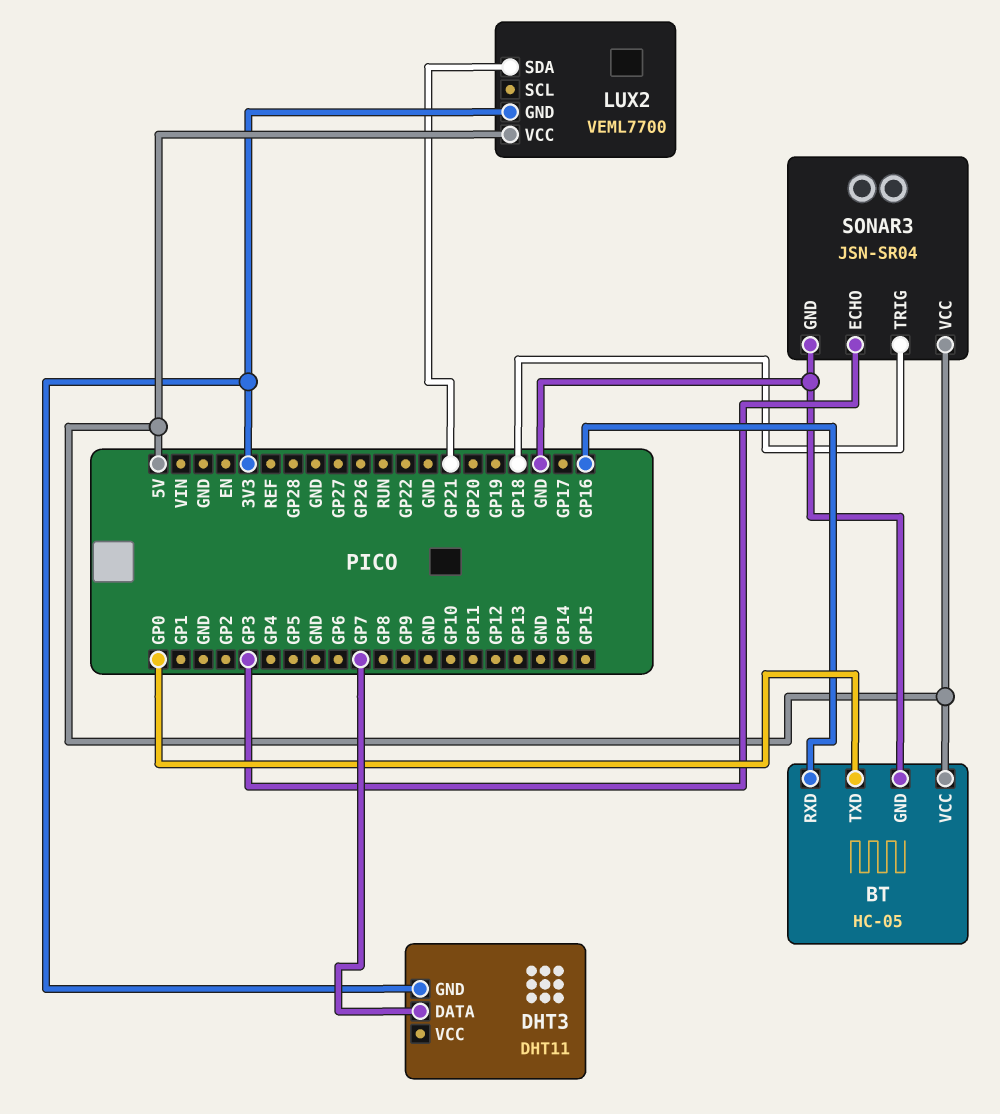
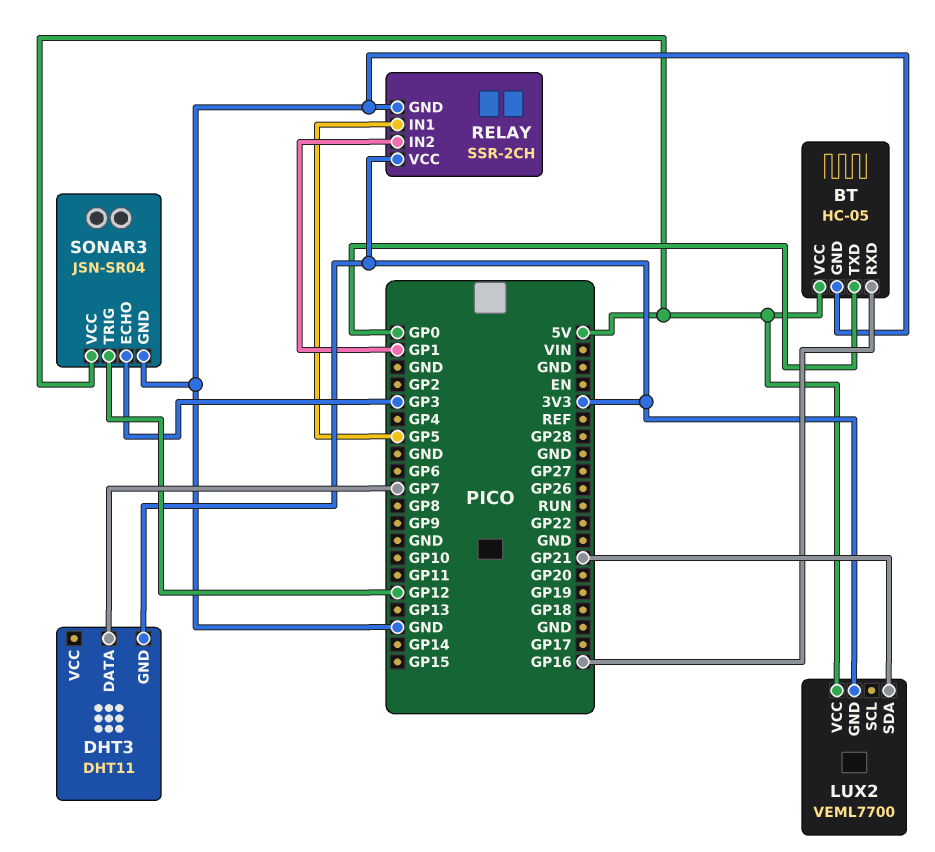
RELAY: none -> SSR-2CH
RELAY pin GND: none -> GND
RELAY pin IN1: none -> GP5
RELAY pin IN2: none -> GP1
RELAY pin VCC: none -> 3V3
SONAR3 pin TRIG: GP18 -> GP12

